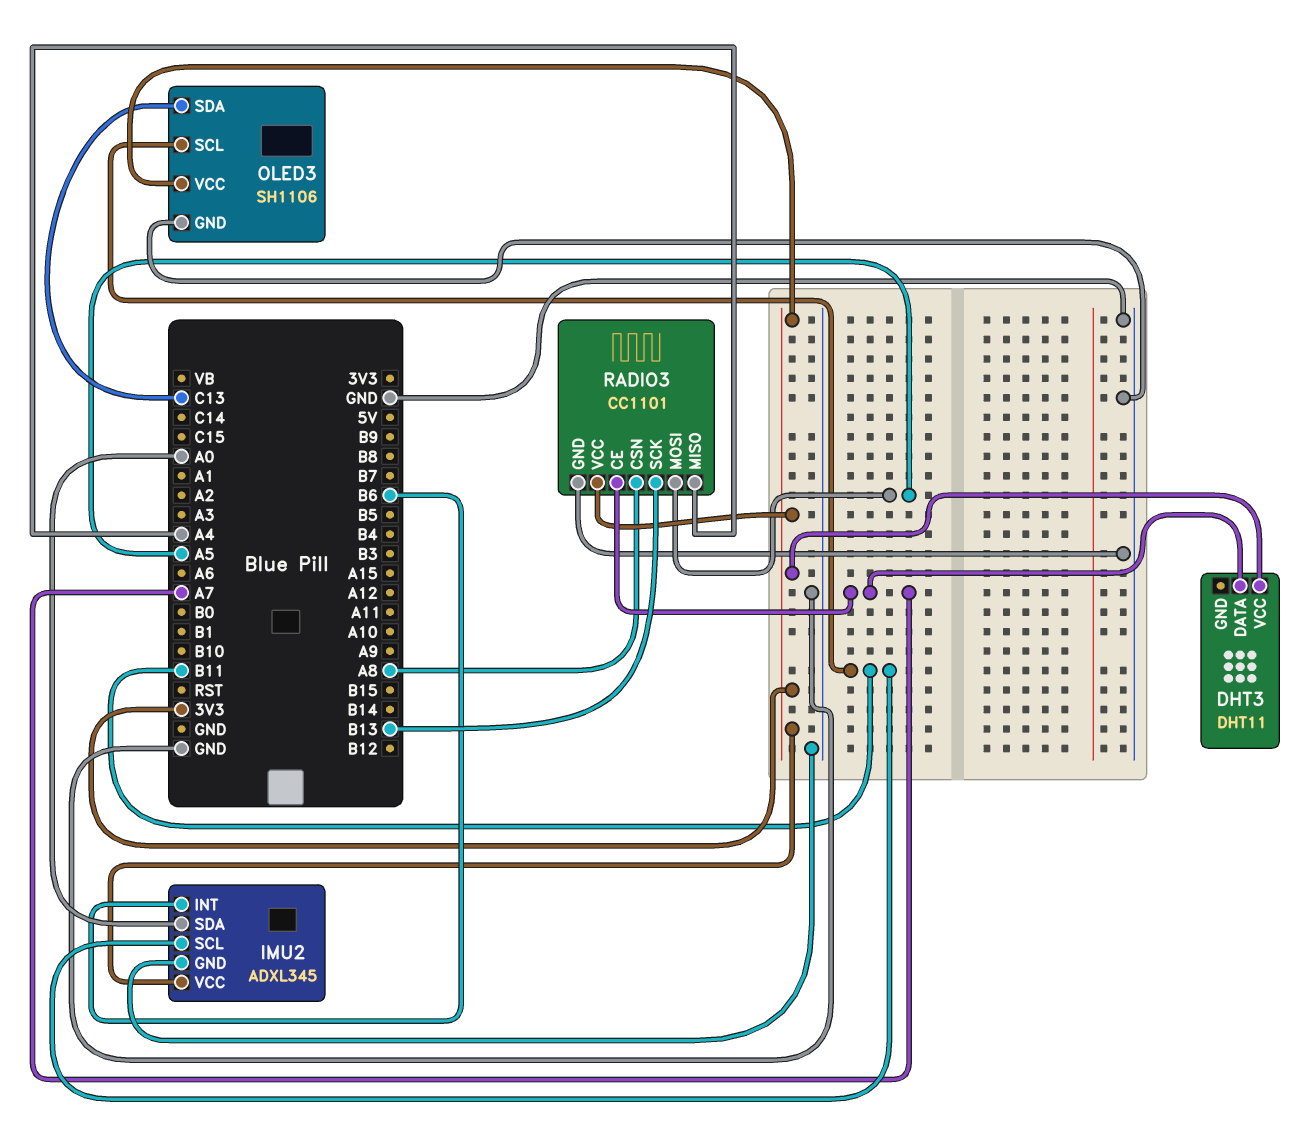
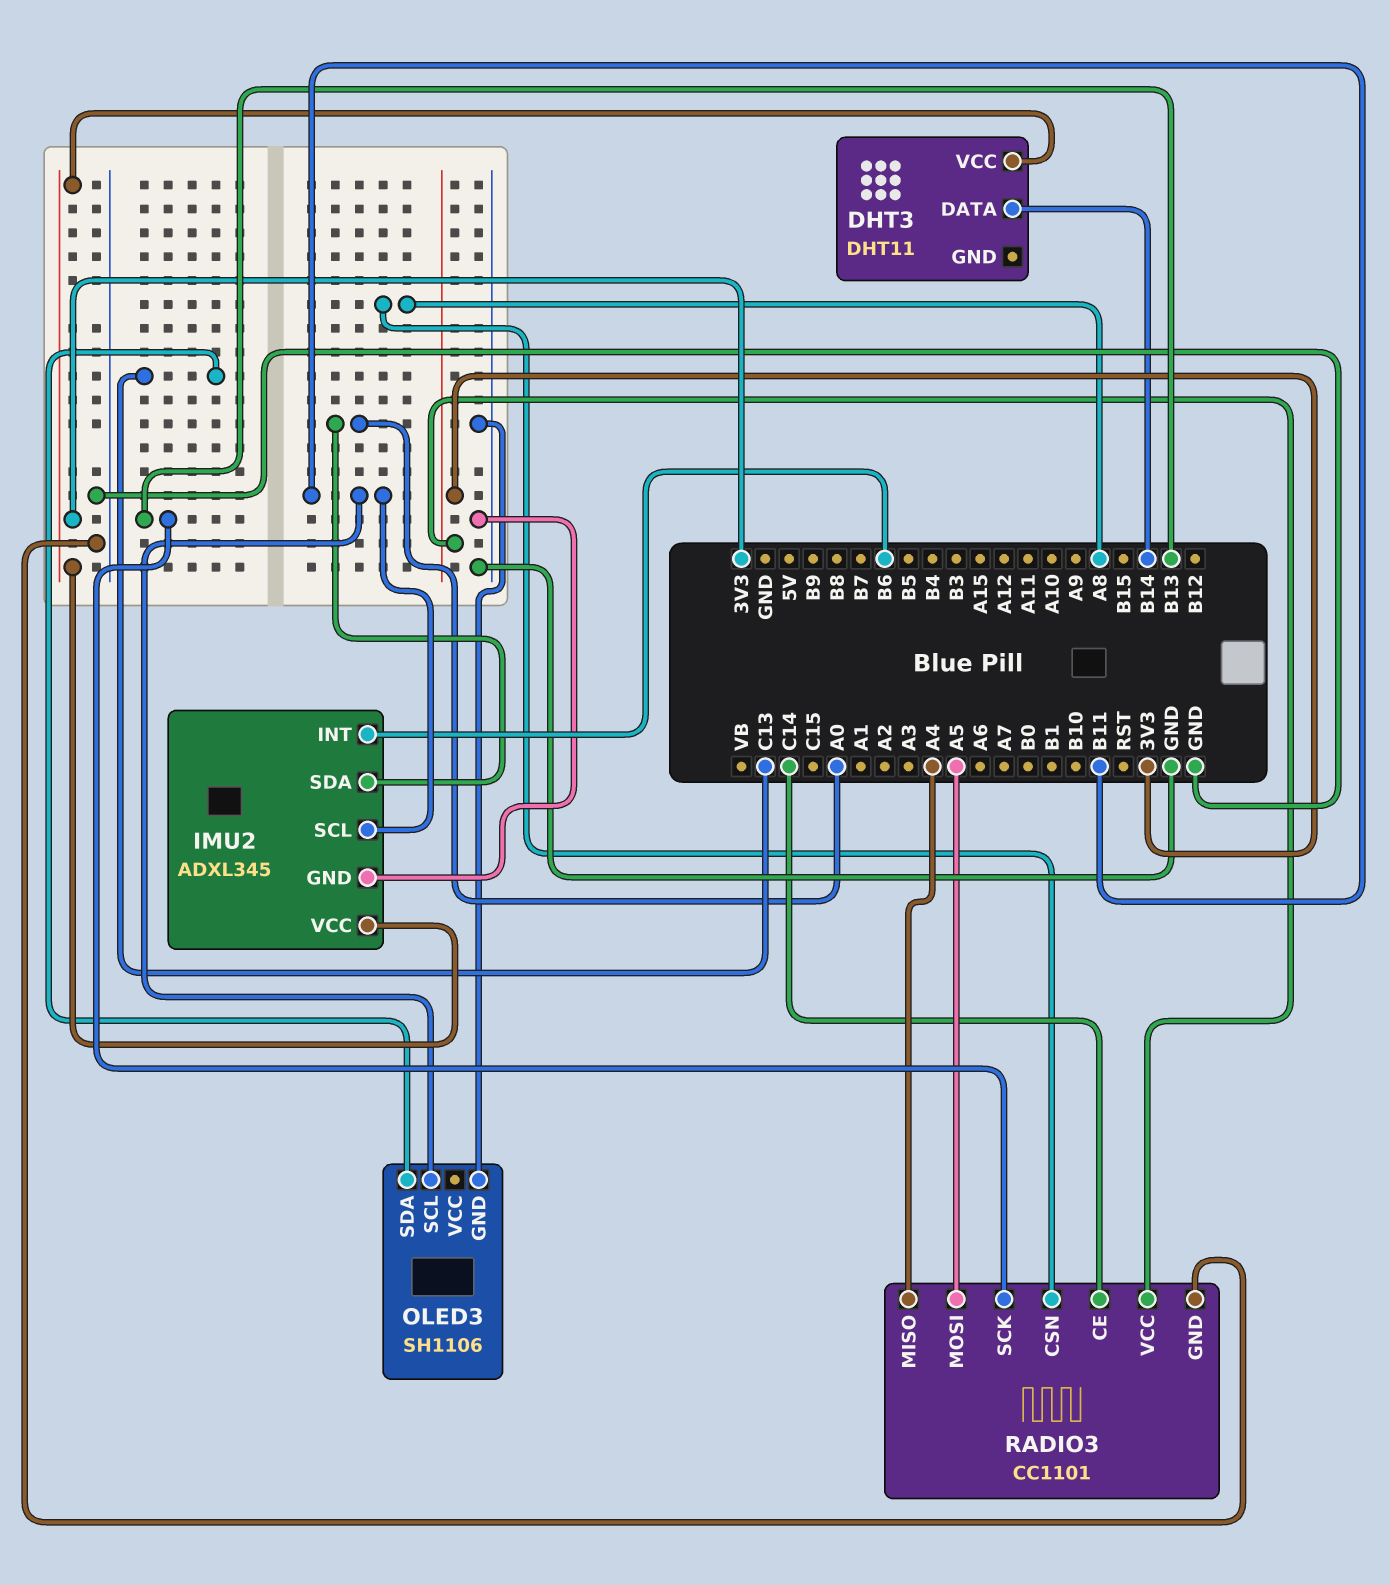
DHT3 pin DATA: A7 -> B14
OLED3 pin VCC: 3V3 -> none
RADIO3 pin CE: A7 -> C14

